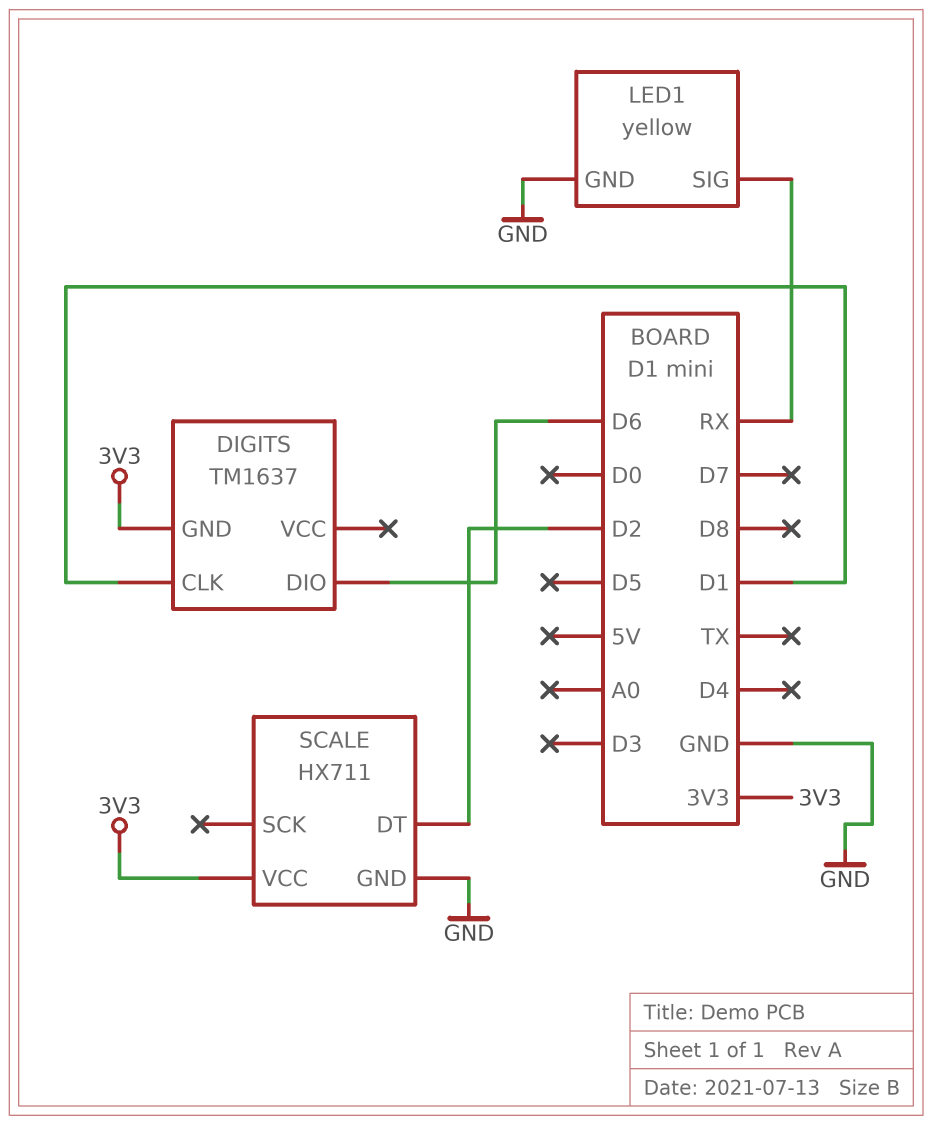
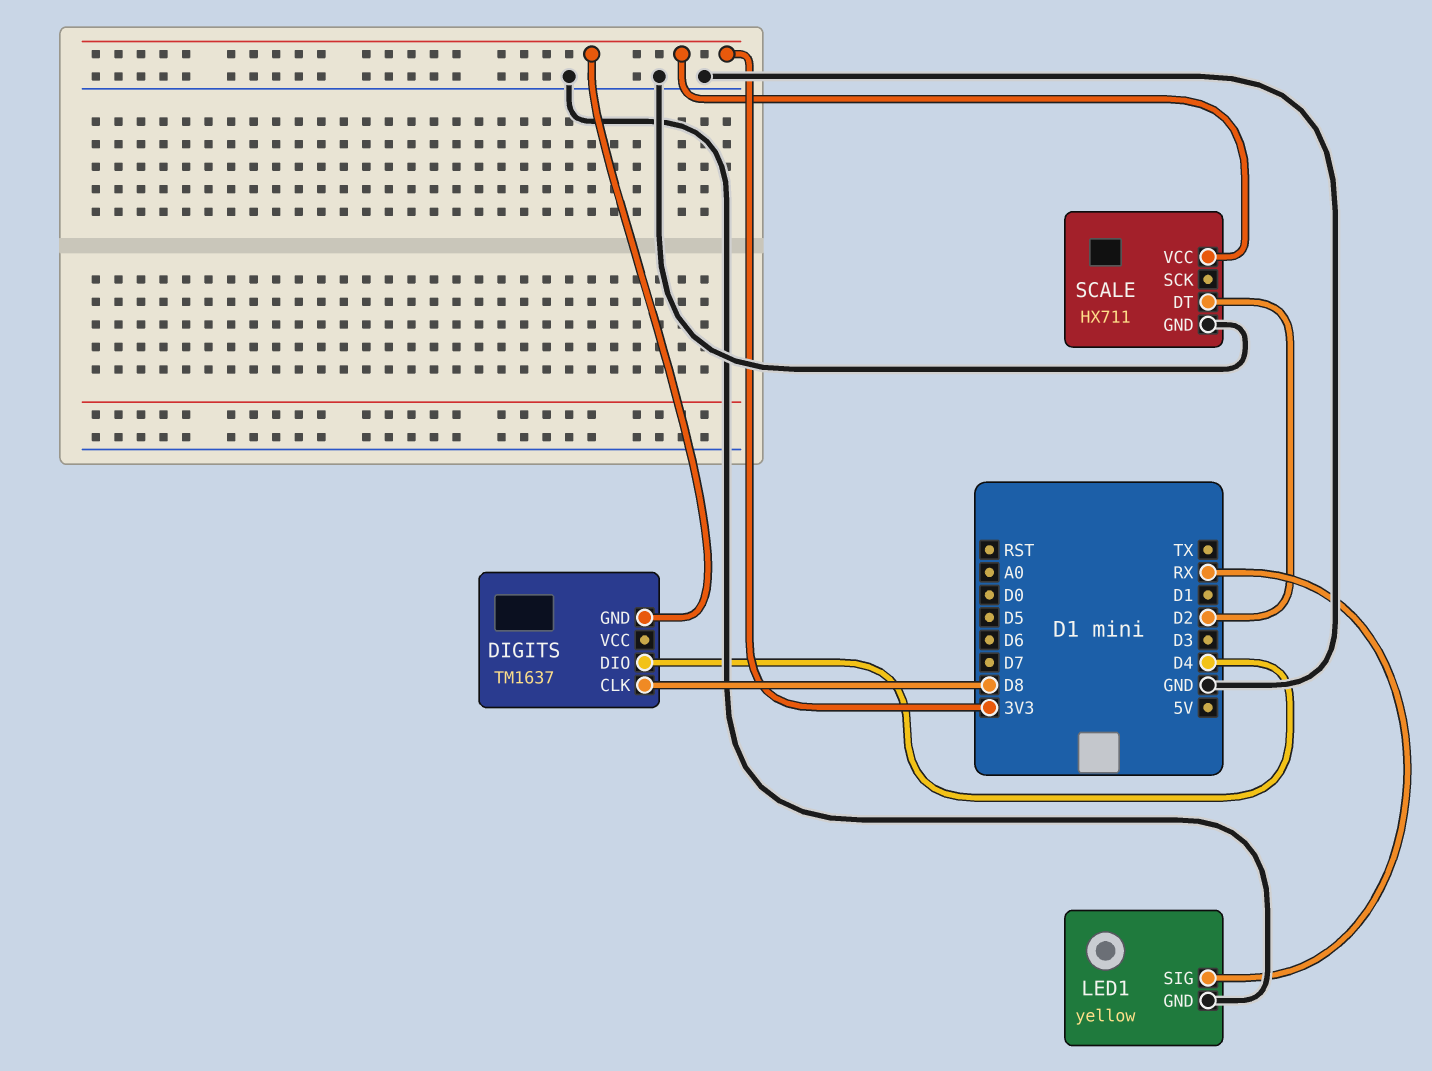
DIGITS pin CLK: D1 -> D8
DIGITS pin DIO: D6 -> D4

